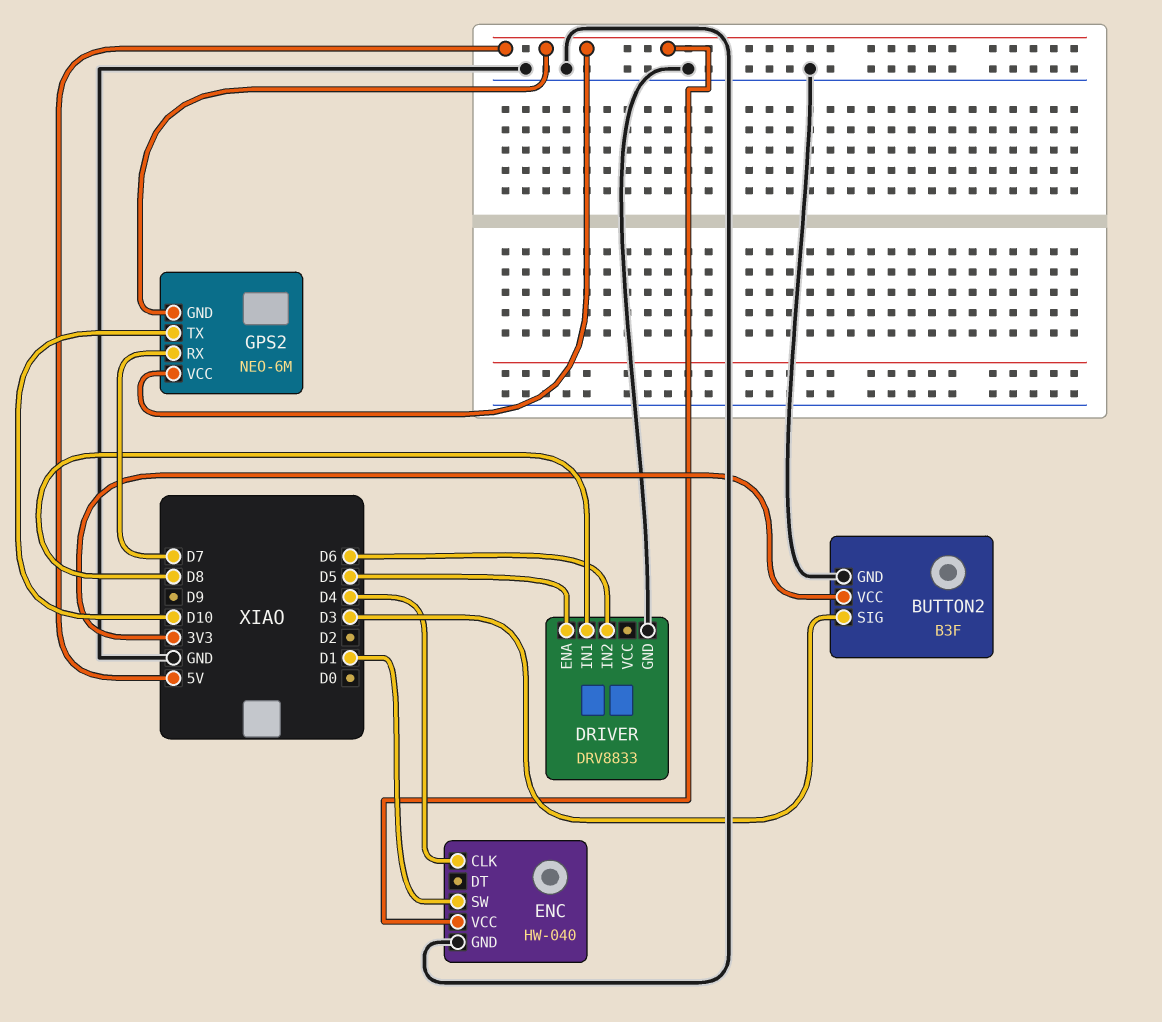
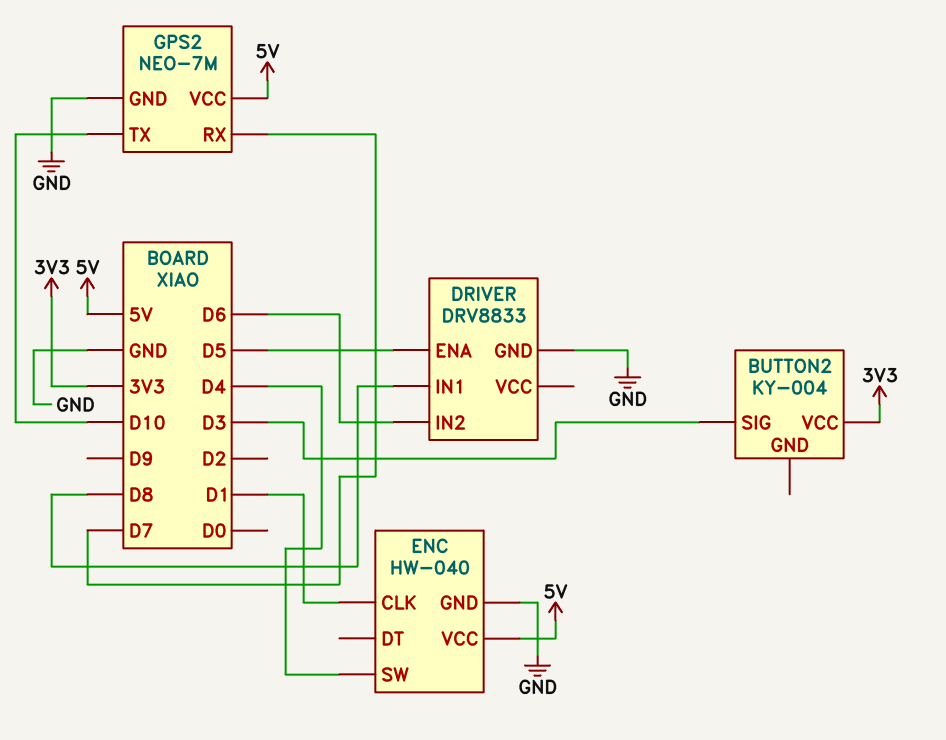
BUTTON2: B3F -> KY-004
BUTTON2 pin GND: GND -> none
ENC pin CLK: D4 -> D1
ENC pin SW: D1 -> D4
GPS2: NEO-6M -> NEO-7M
GPS2 pin GND: 5V -> GND

